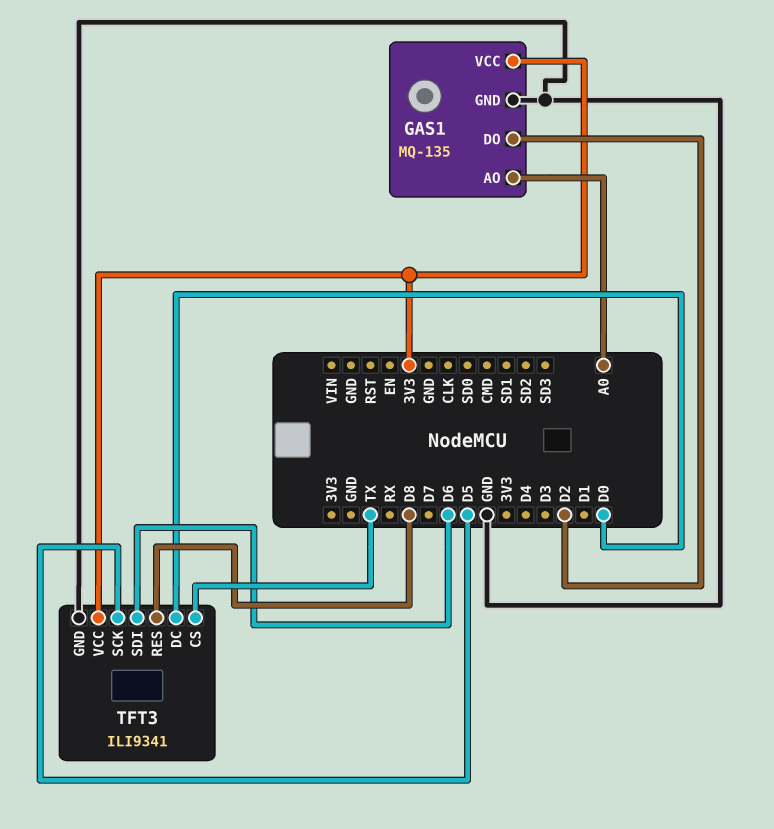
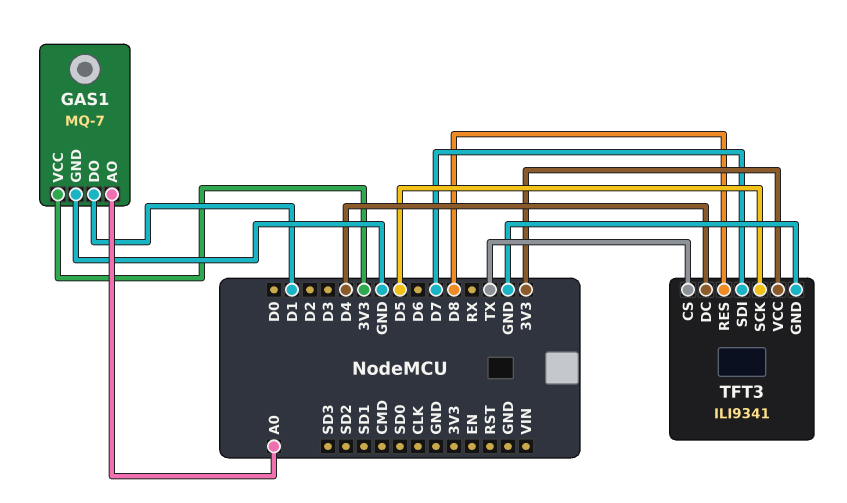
GAS1: MQ-135 -> MQ-7
GAS1 pin DO: D2 -> D1
TFT3 pin DC: D0 -> D4
TFT3 pin SDI: D6 -> D7

